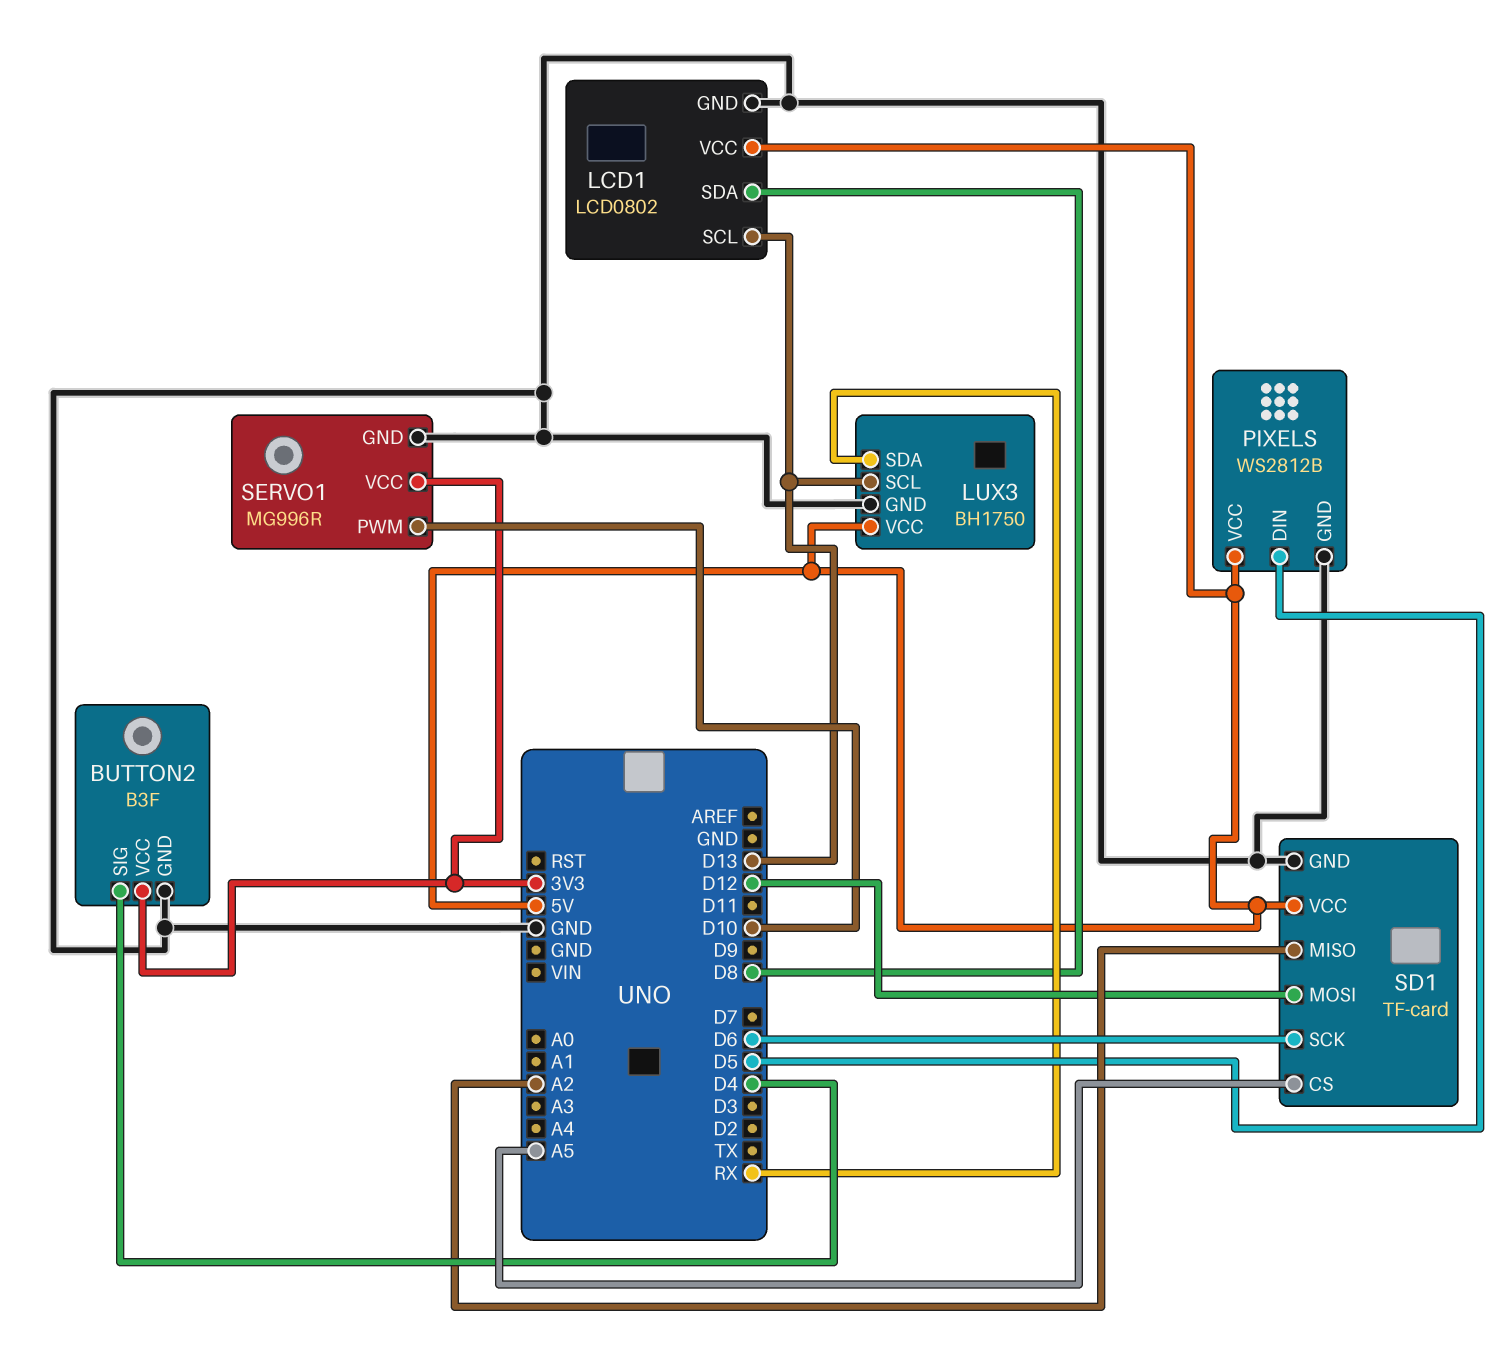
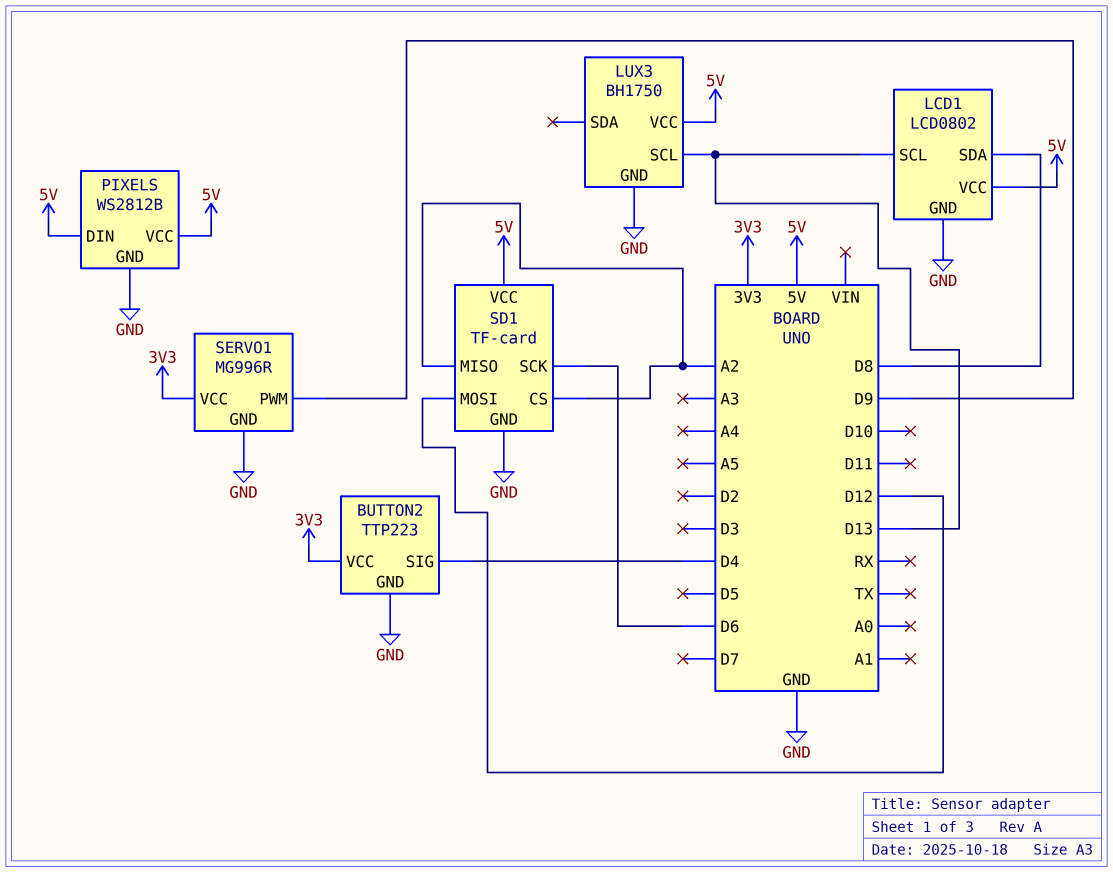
BUTTON2: B3F -> TTP223
LUX3 pin SDA: RX -> none
PIXELS pin DIN: D5 -> 5V
SD1 pin CS: A5 -> A2
SERVO1 pin PWM: D10 -> D9

